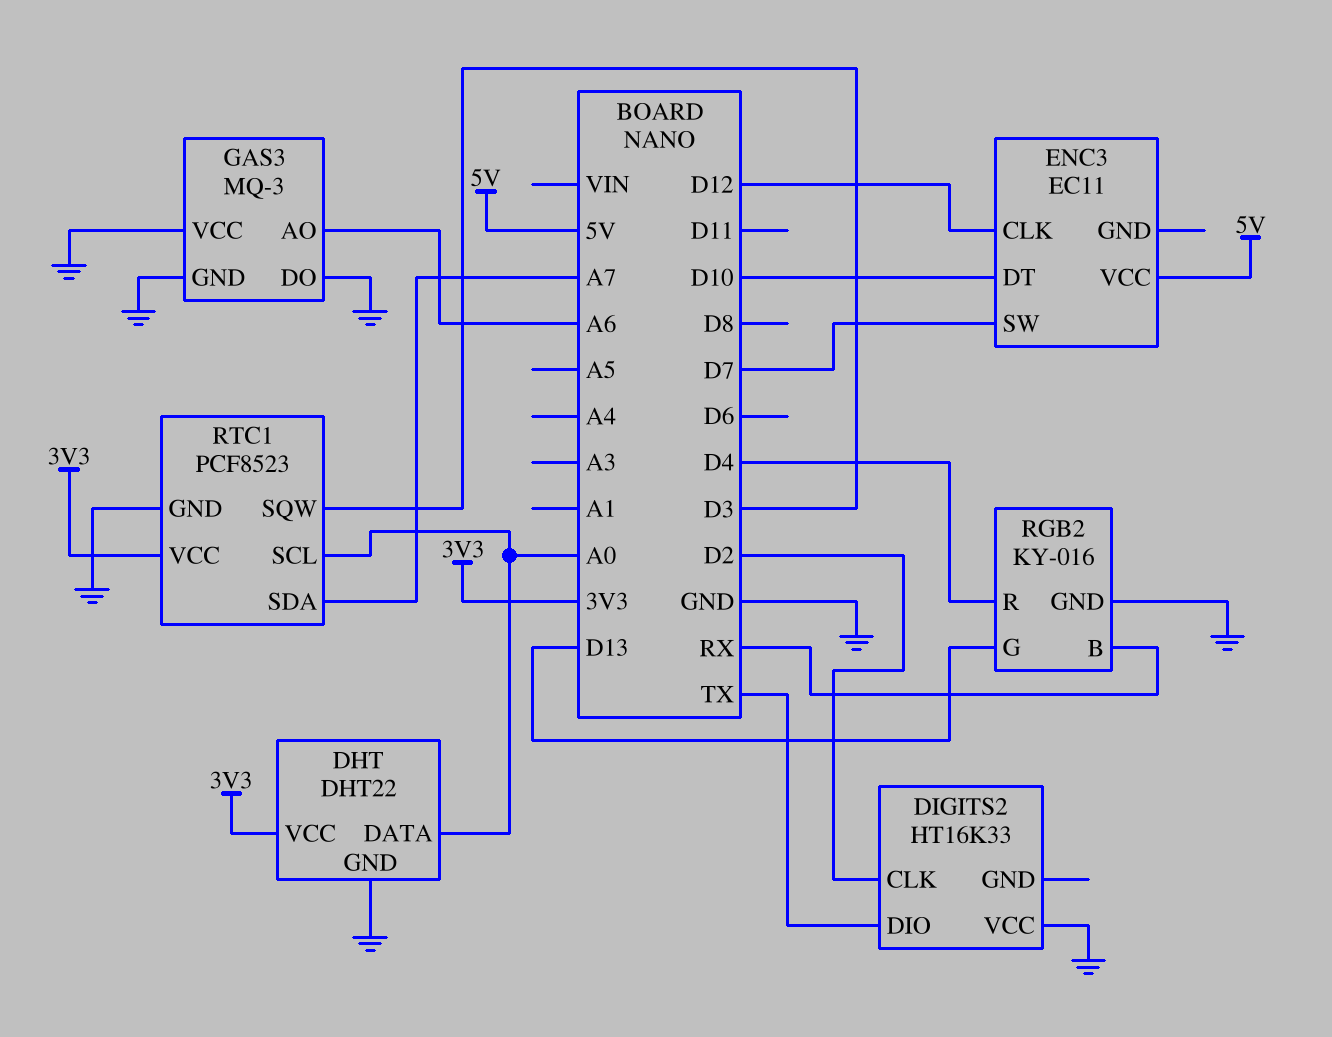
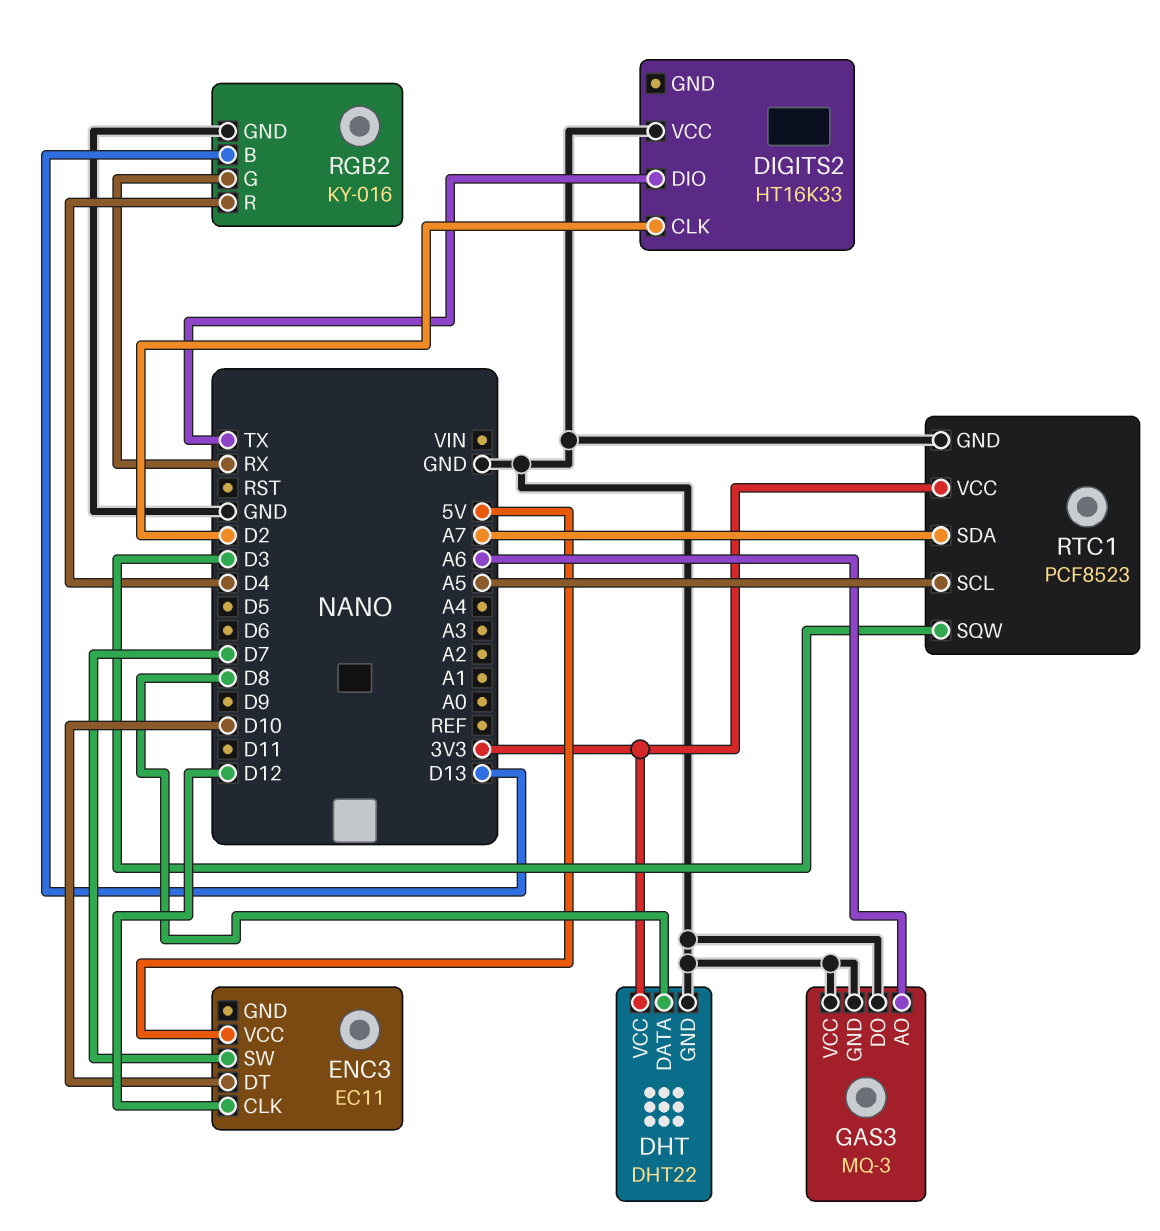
DHT pin DATA: A0 -> D8
RGB2 pin B: RX -> D13
RGB2 pin G: D13 -> RX
RTC1 pin SCL: A0 -> A5

